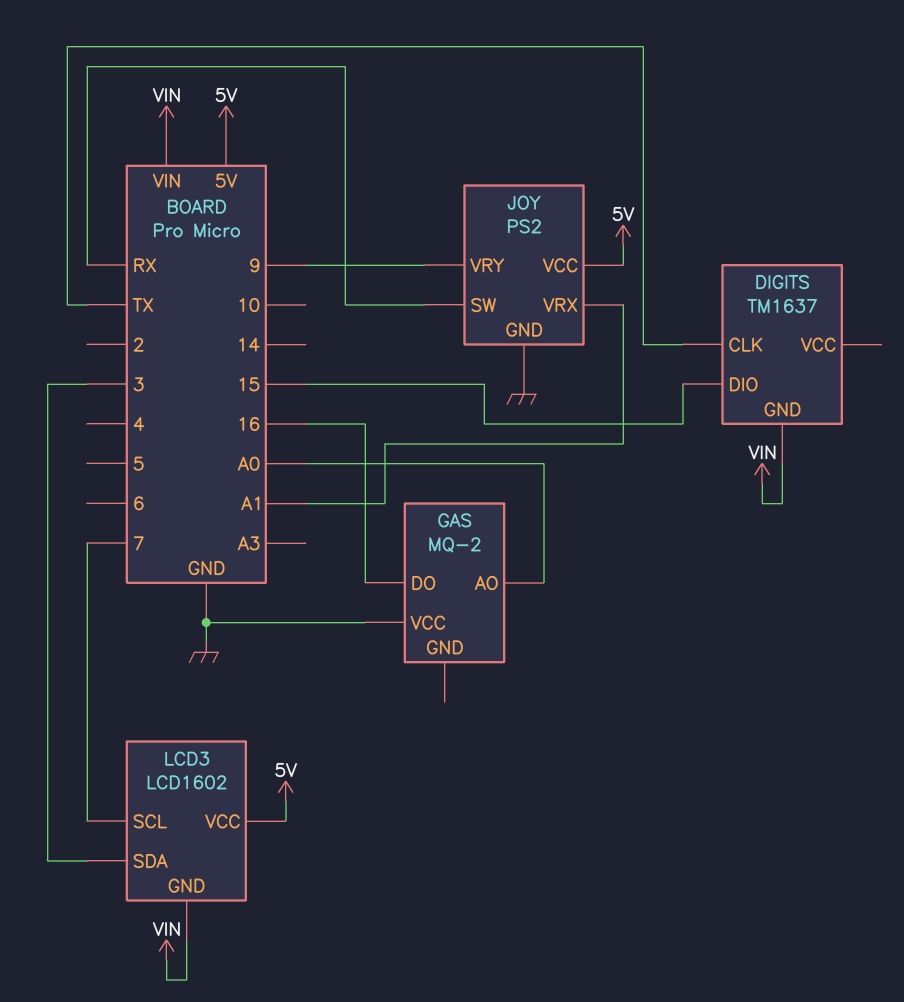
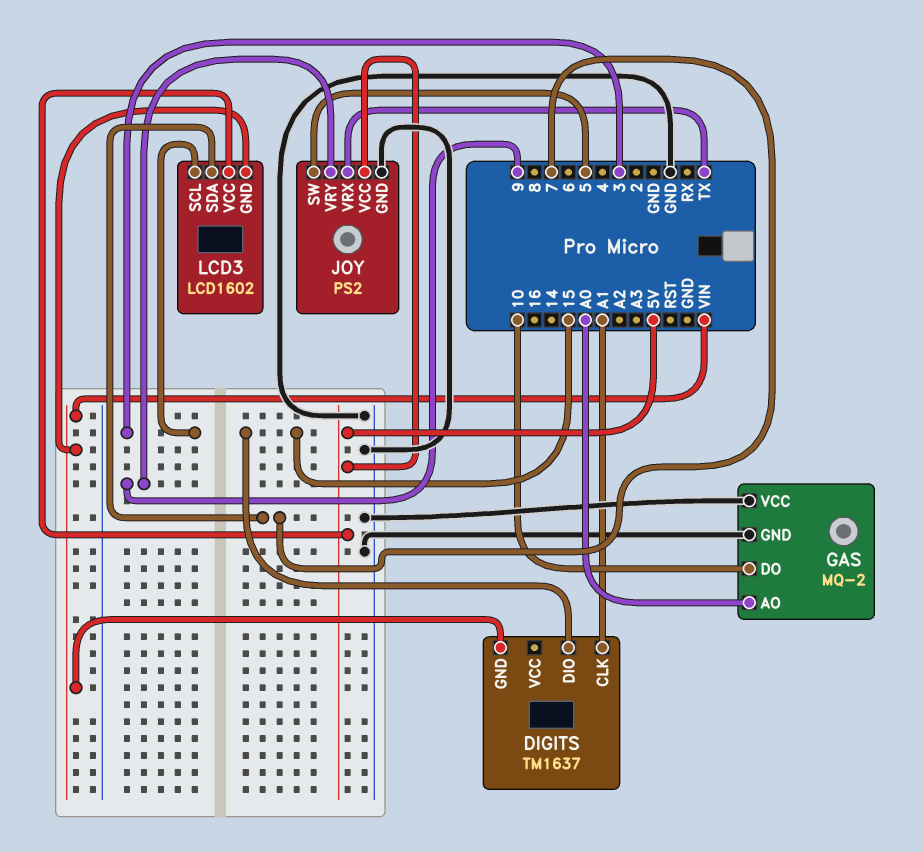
DIGITS pin CLK: TX -> A1
GAS pin DO: 16 -> 10
GAS pin GND: none -> GND
JOY pin SW: RX -> 5
JOY pin VRX: A1 -> TX
LCD3 pin SCL: 7 -> 3
LCD3 pin SDA: 3 -> 7

